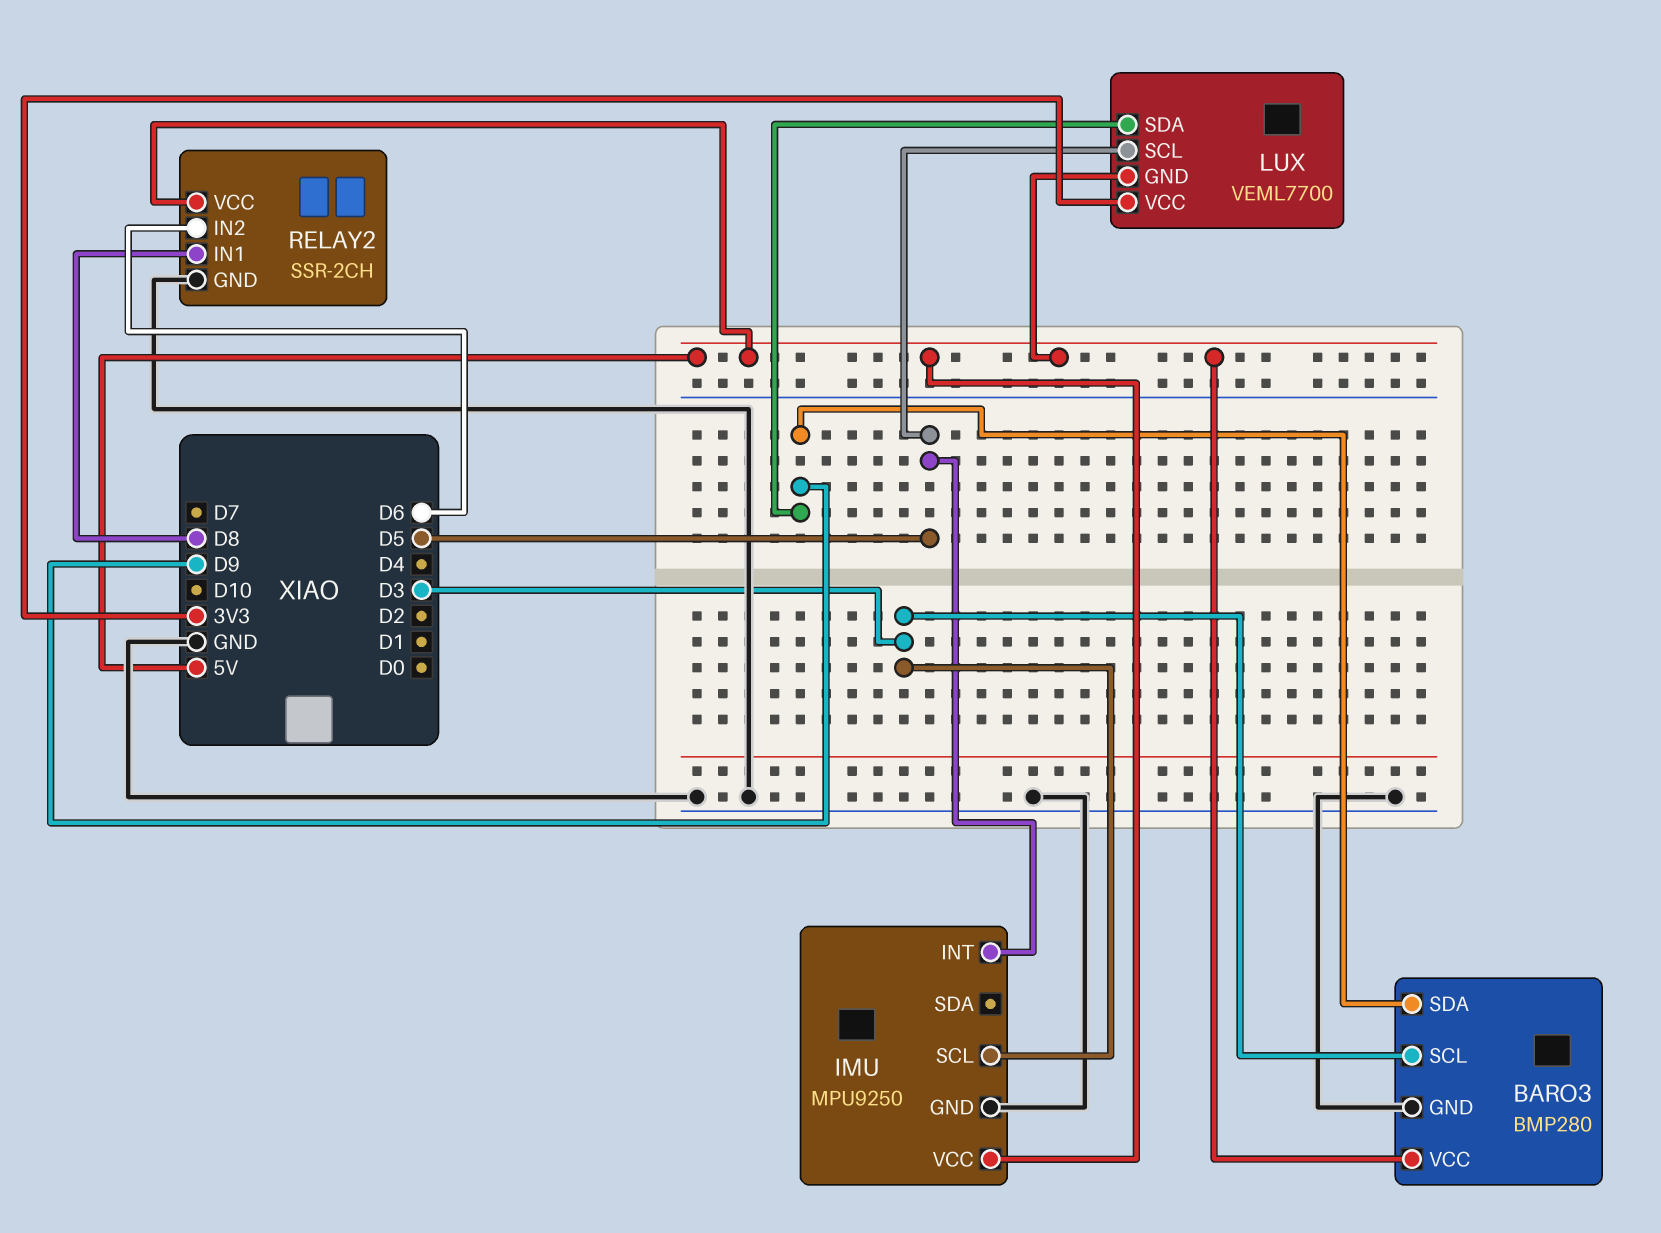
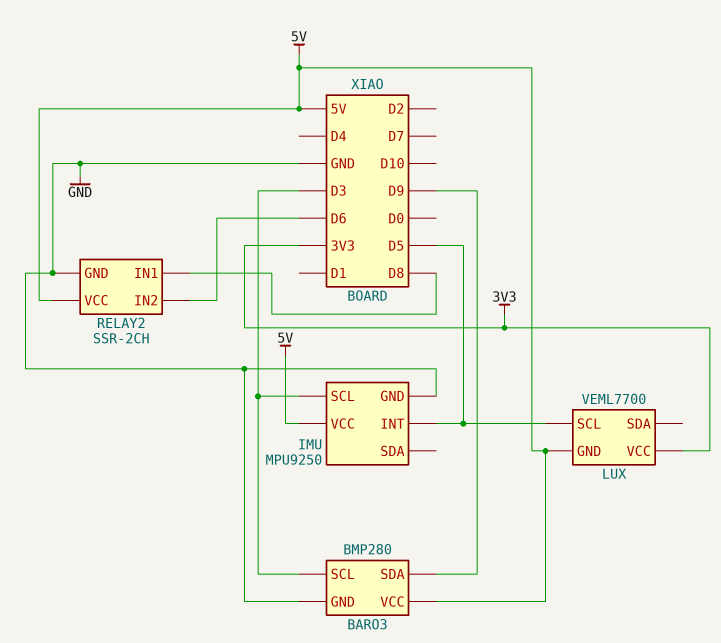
LUX pin SDA: D9 -> none

